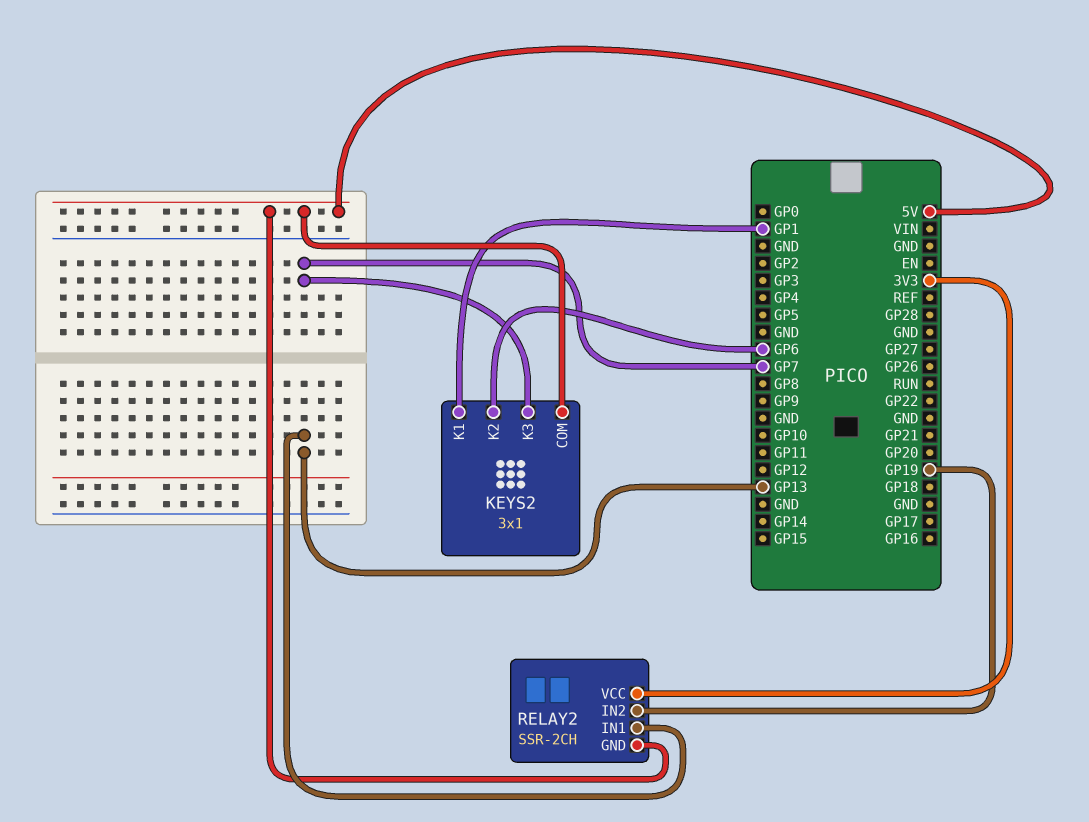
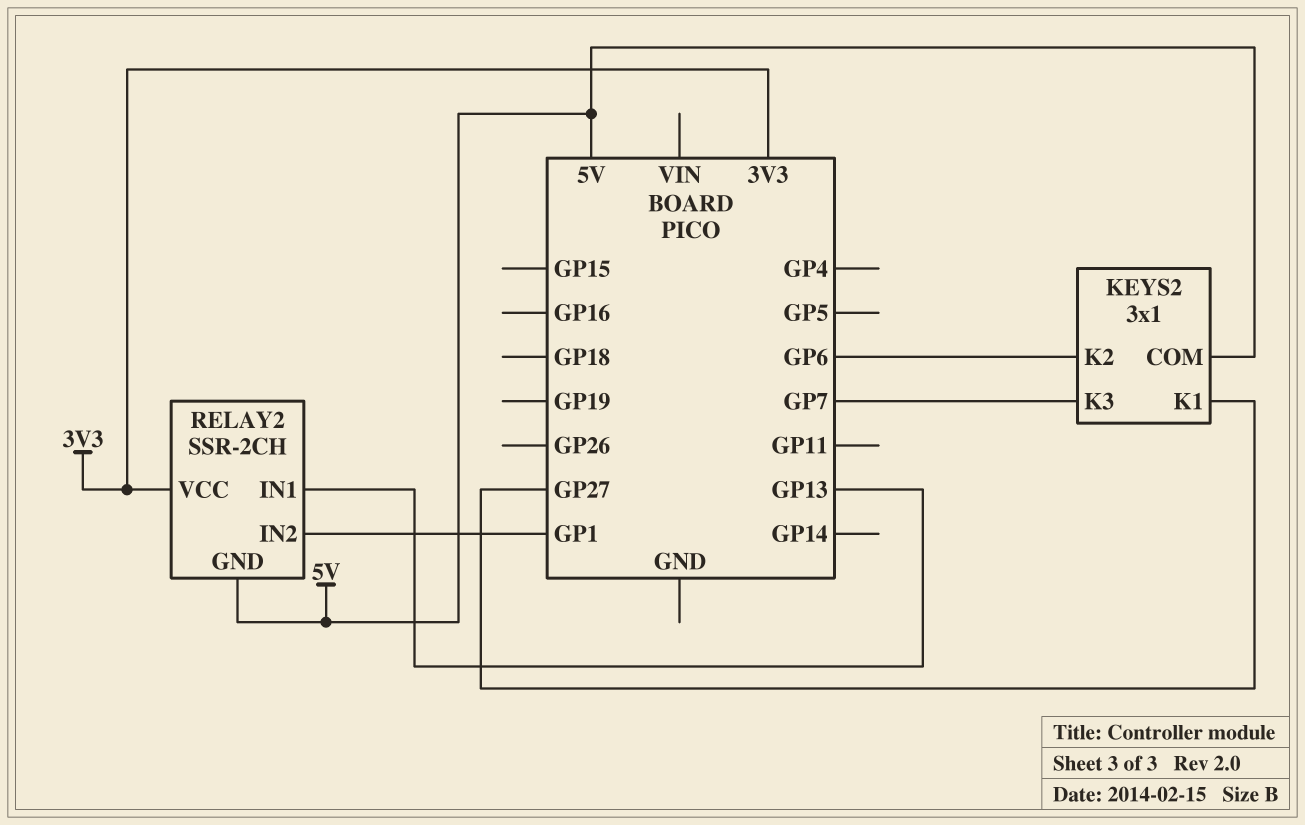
KEYS2 pin K1: GP1 -> GP27
RELAY2 pin IN2: GP19 -> GP1

